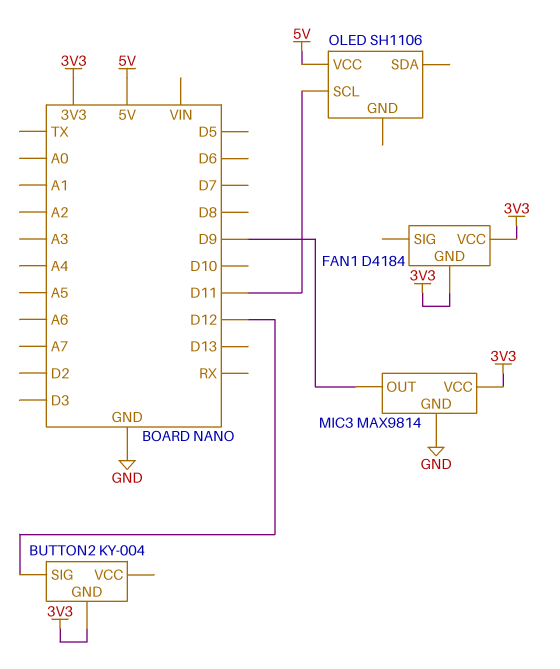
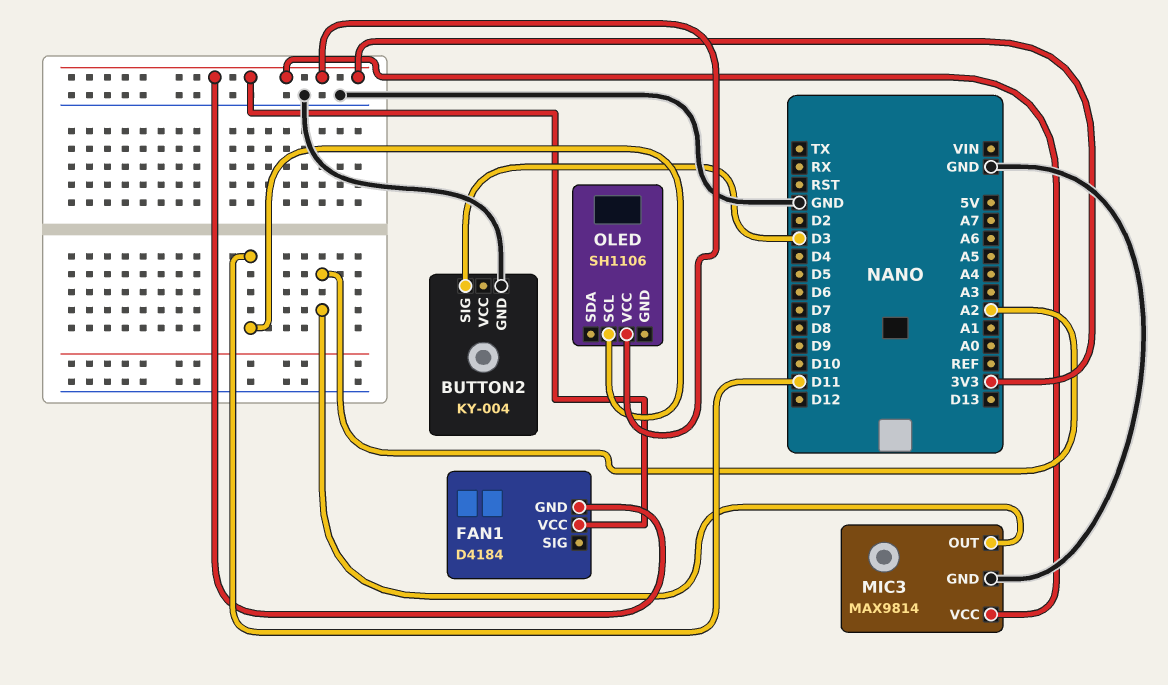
BUTTON2 pin GND: 3V3 -> GND
BUTTON2 pin SIG: D12 -> D3
MIC3 pin OUT: D9 -> A2
OLED pin VCC: 5V -> 3V3

